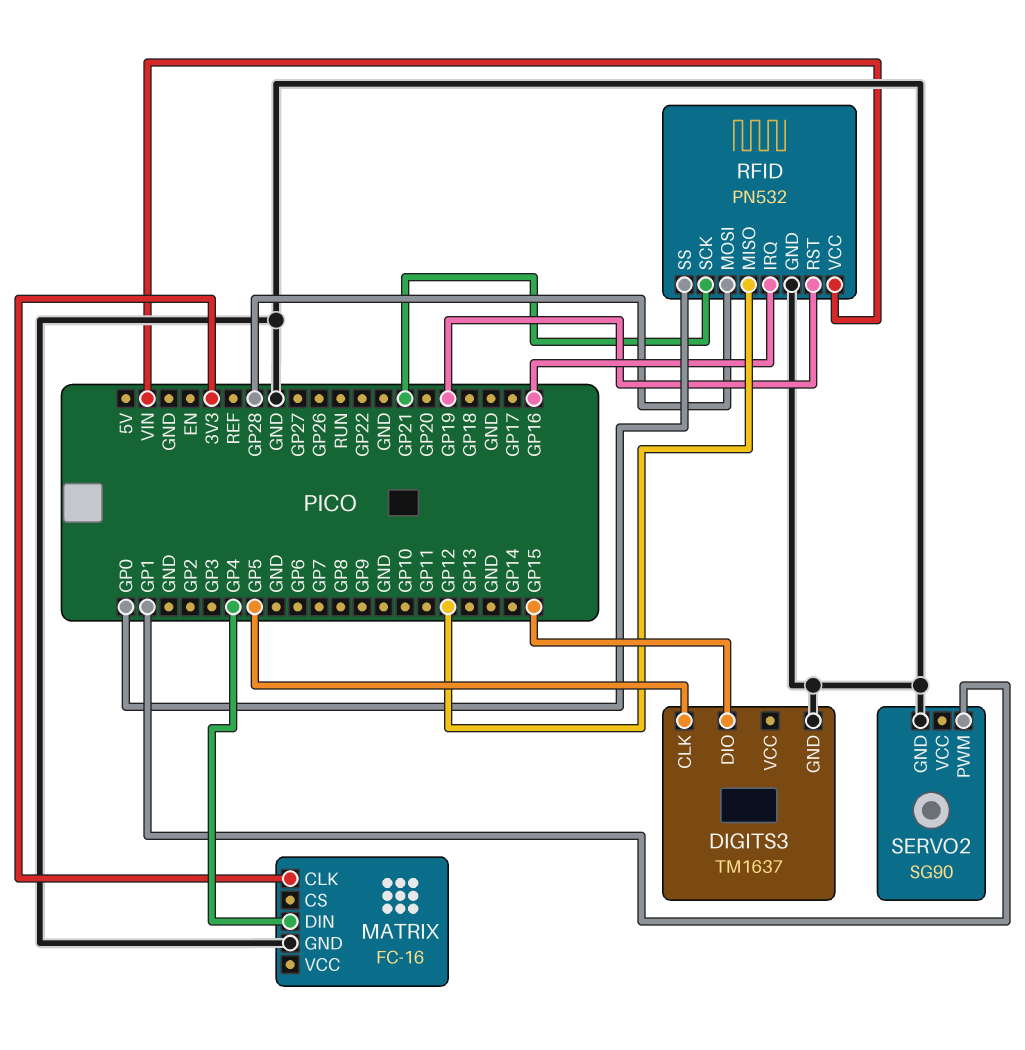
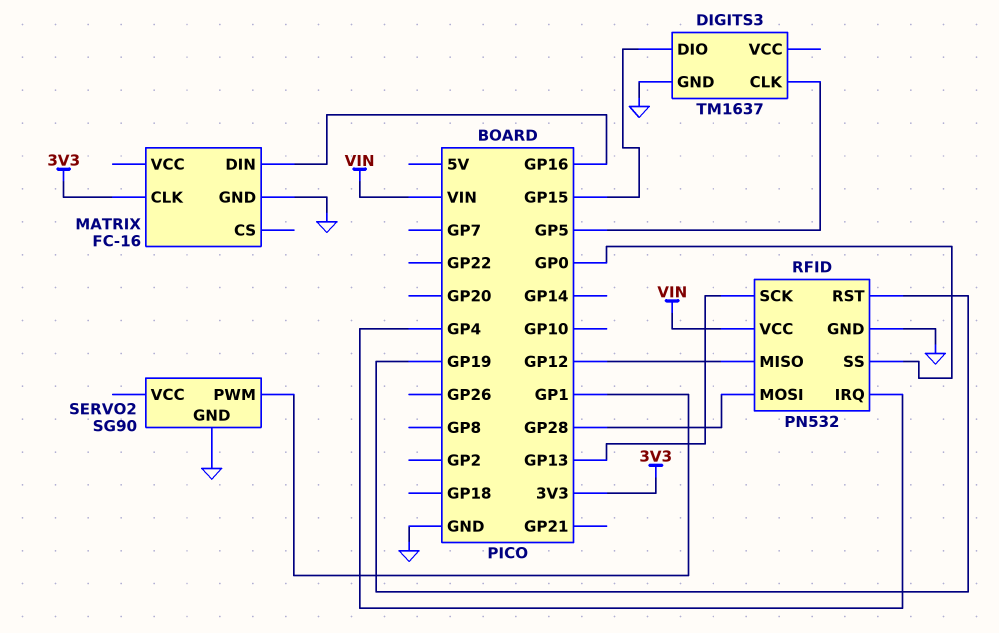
MATRIX pin DIN: GP4 -> GP16
RFID pin IRQ: GP16 -> GP4
RFID pin SCK: GP21 -> GP13

